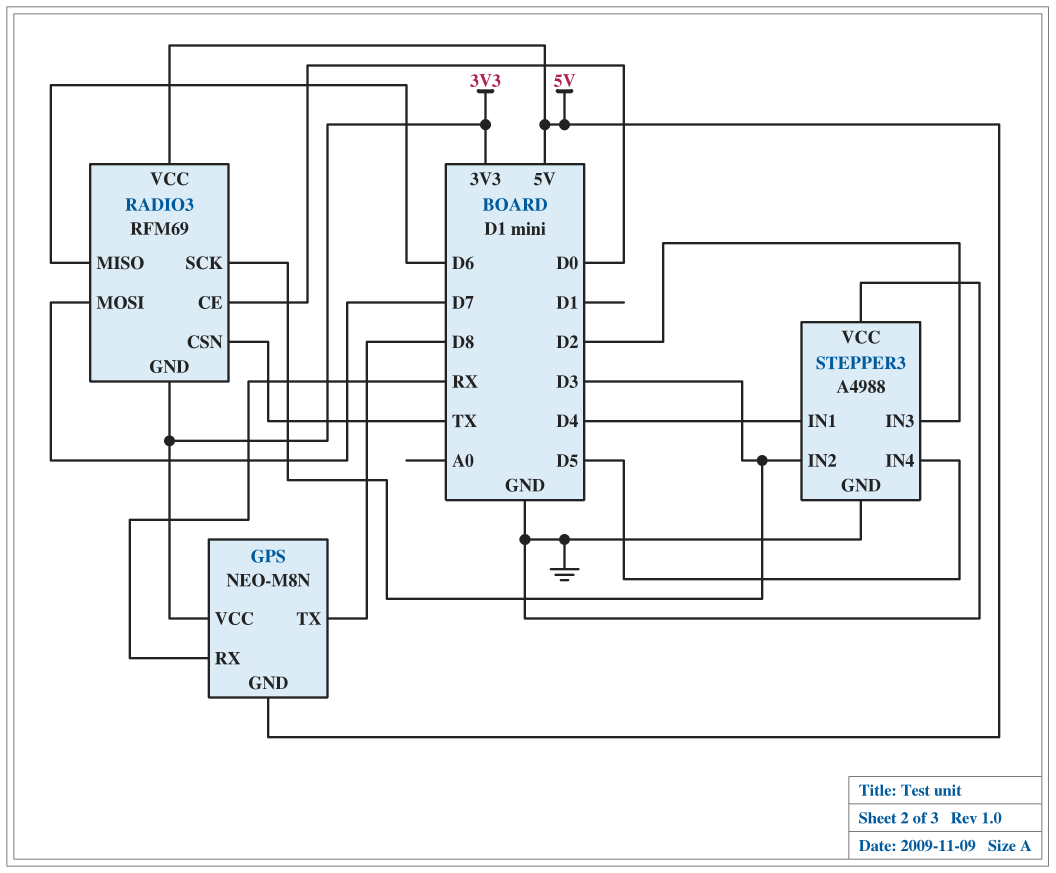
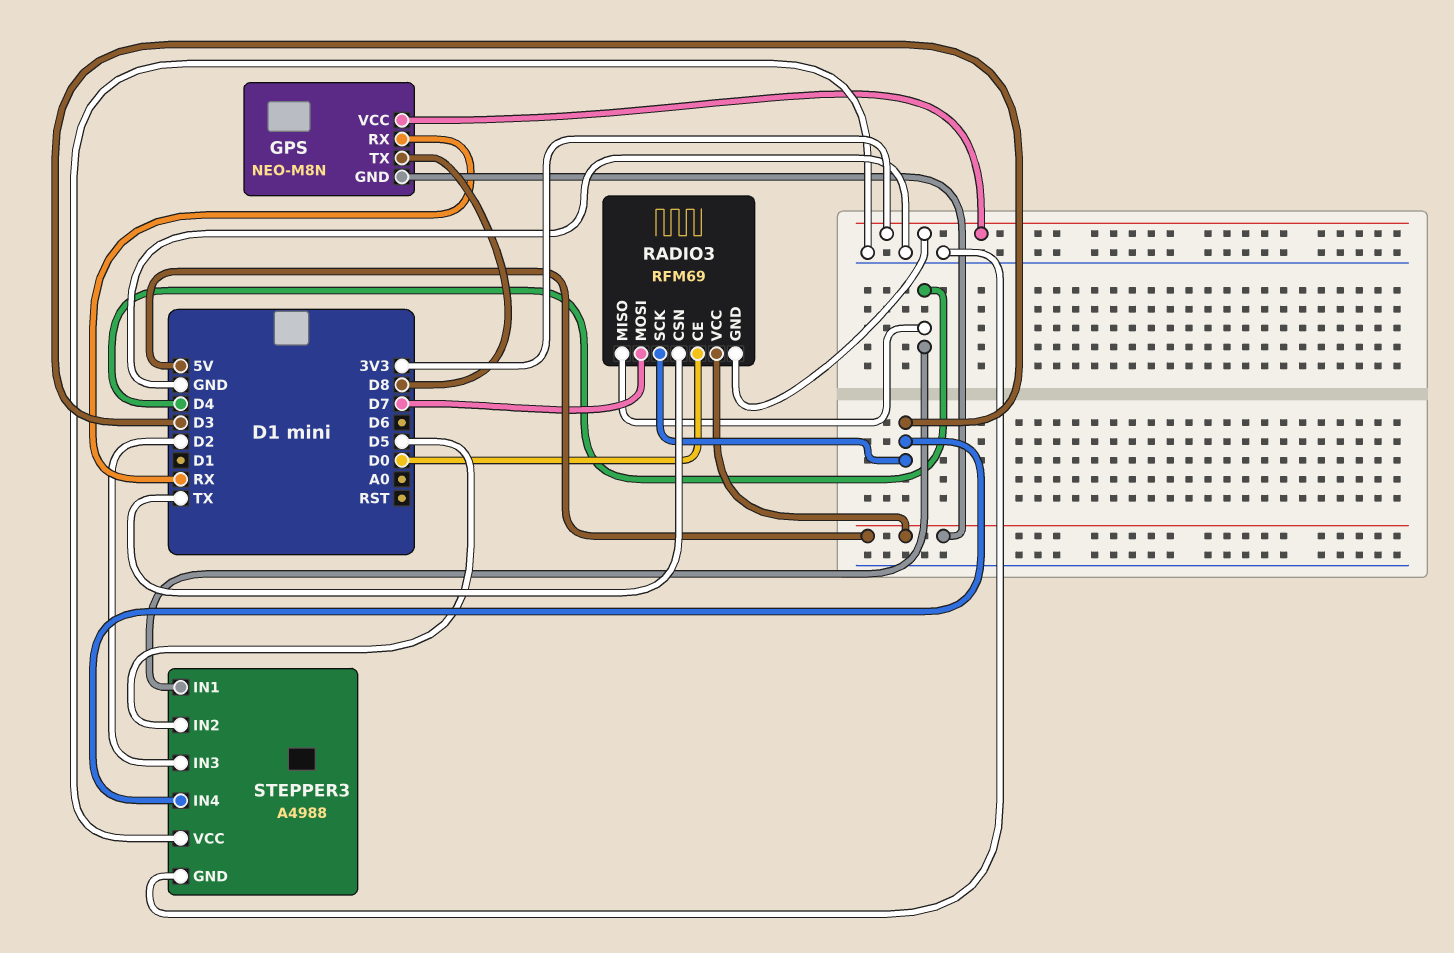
RADIO3 pin MISO: D6 -> D4
STEPPER3 pin IN2: D3 -> D5
STEPPER3 pin IN4: D5 -> D3

